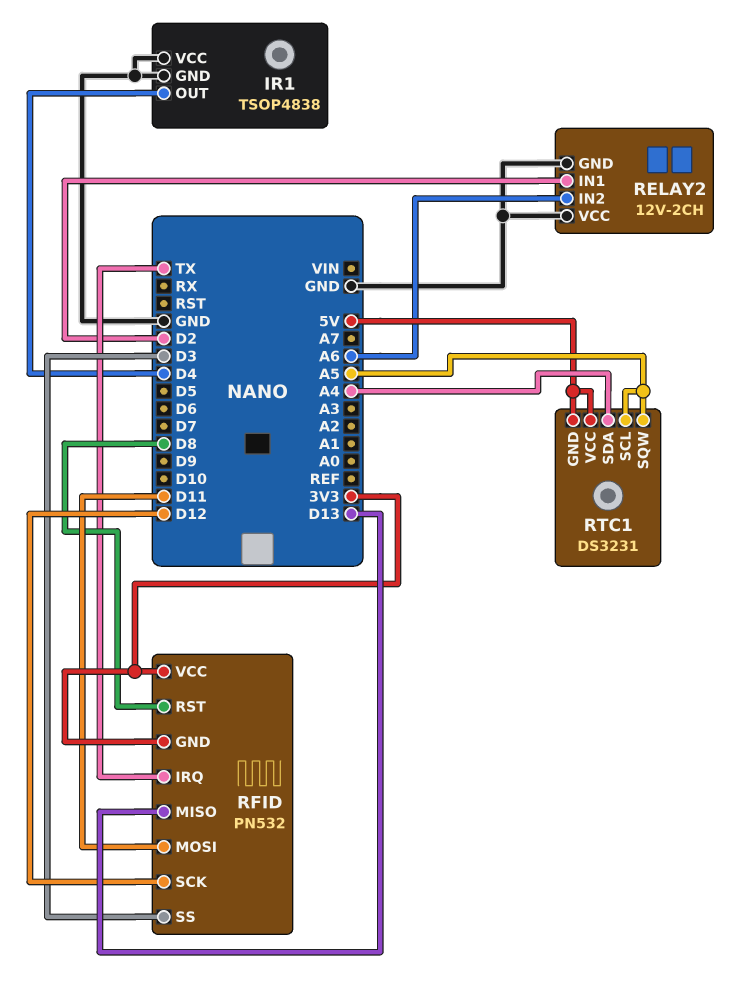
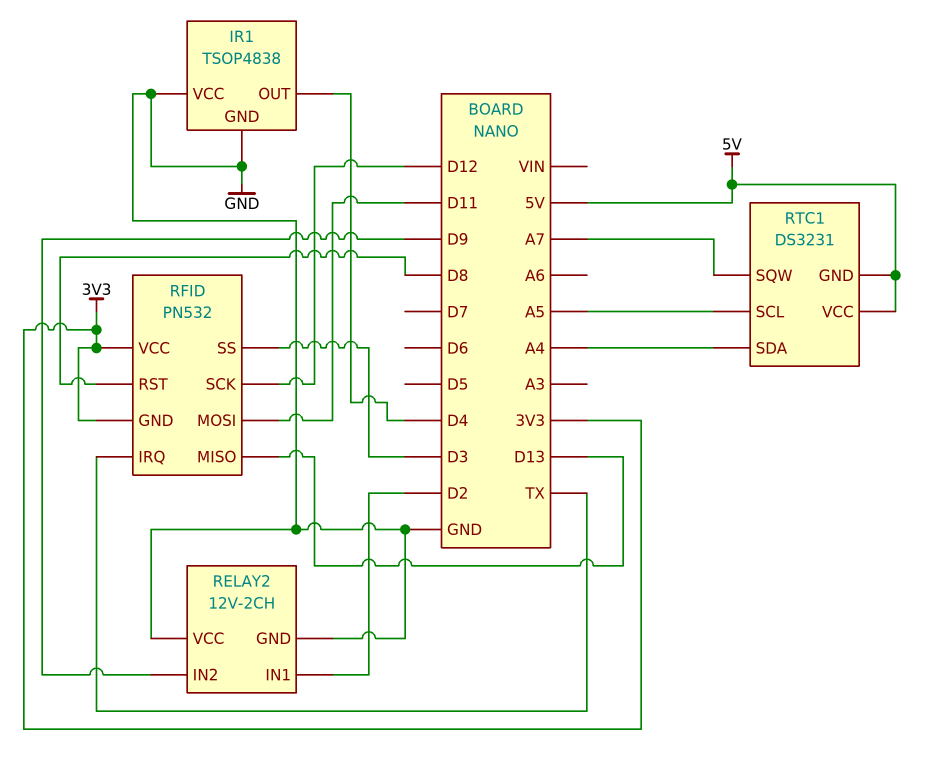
RELAY2 pin IN2: A6 -> D9
RTC1 pin SQW: A5 -> A7

